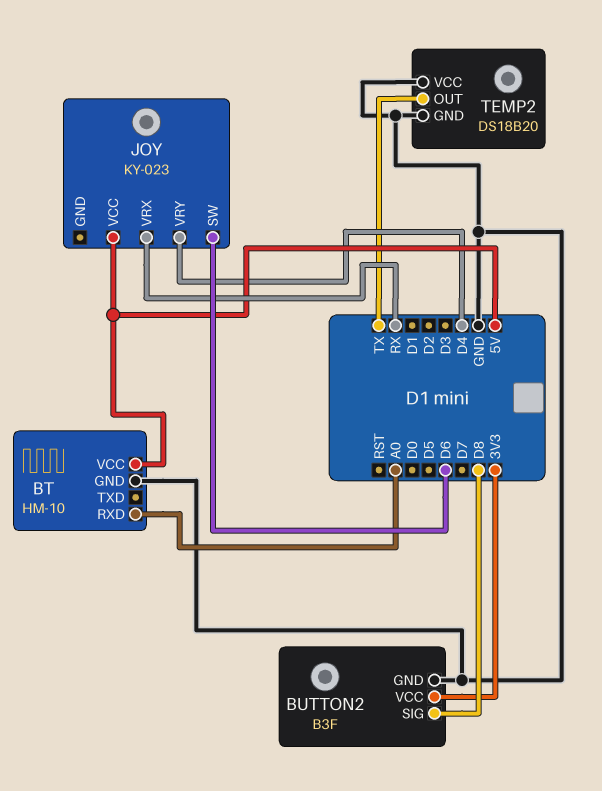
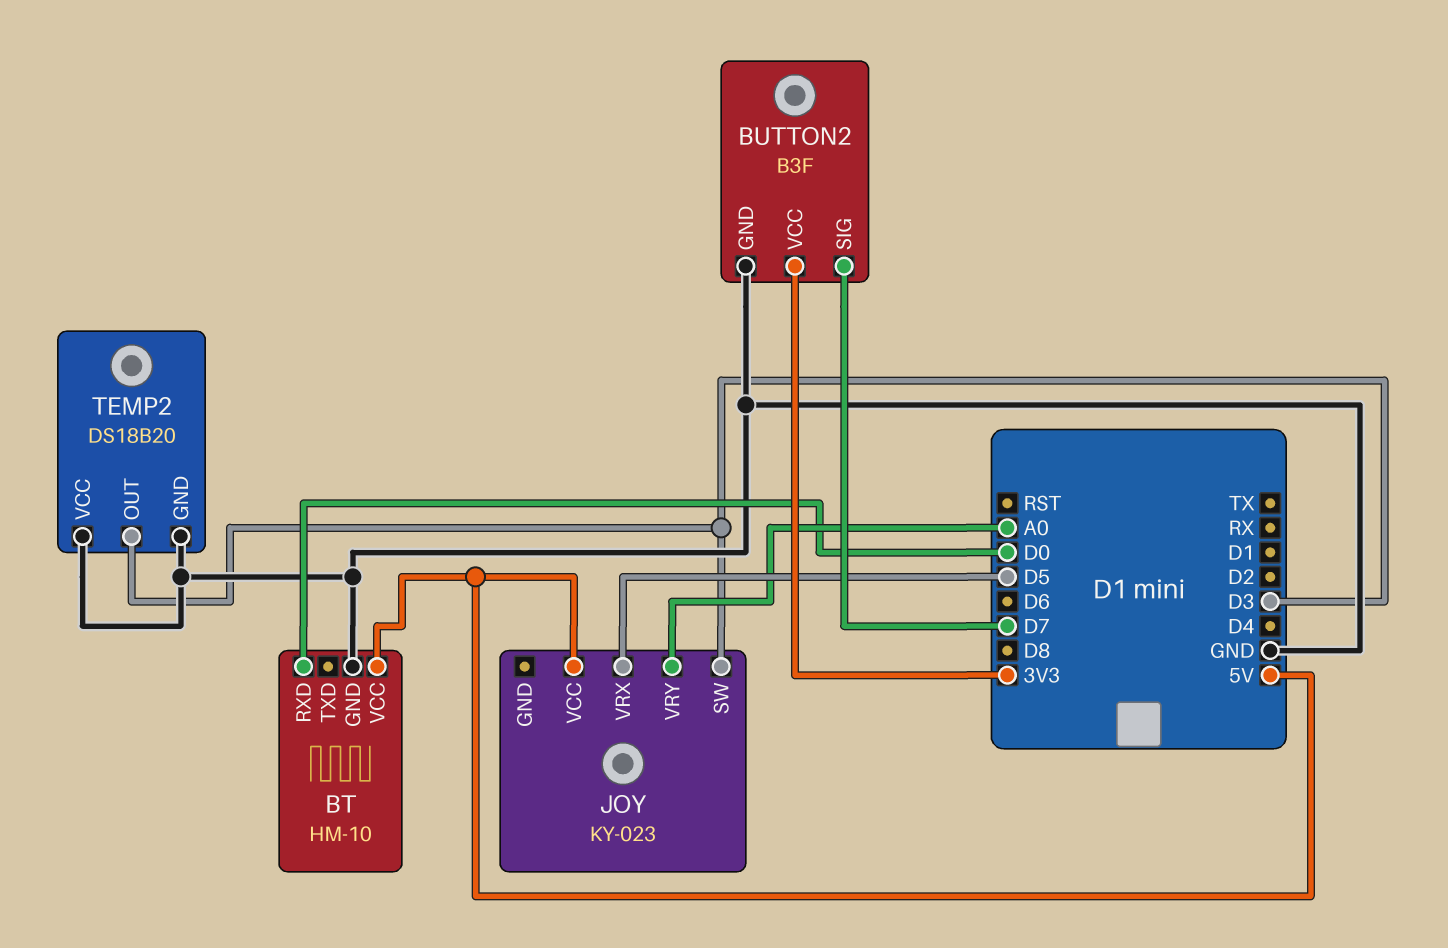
BT pin RXD: A0 -> D0
BUTTON2 pin SIG: D8 -> D7
JOY pin SW: D6 -> D3
JOY pin VRX: RX -> D5
JOY pin VRY: D4 -> A0
TEMP2 pin OUT: TX -> D3

